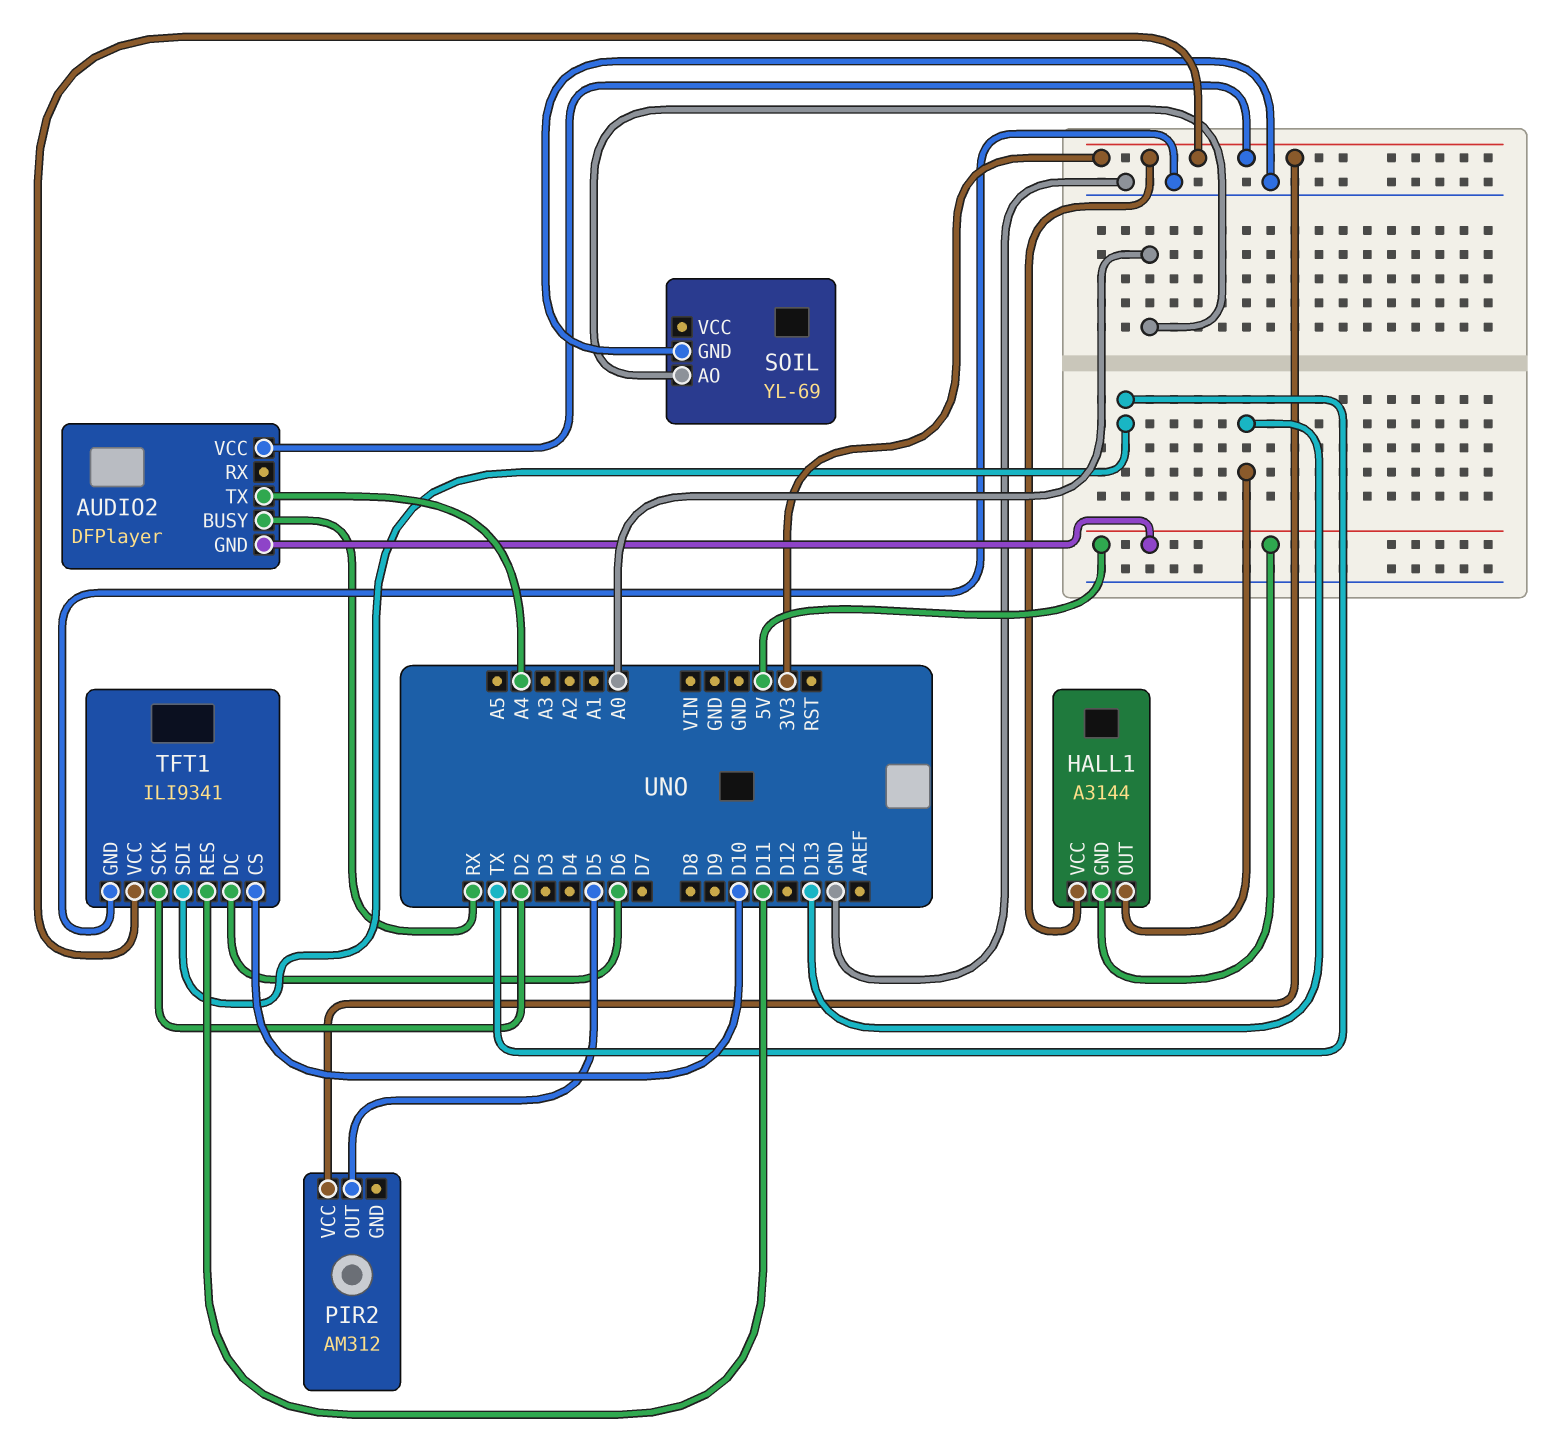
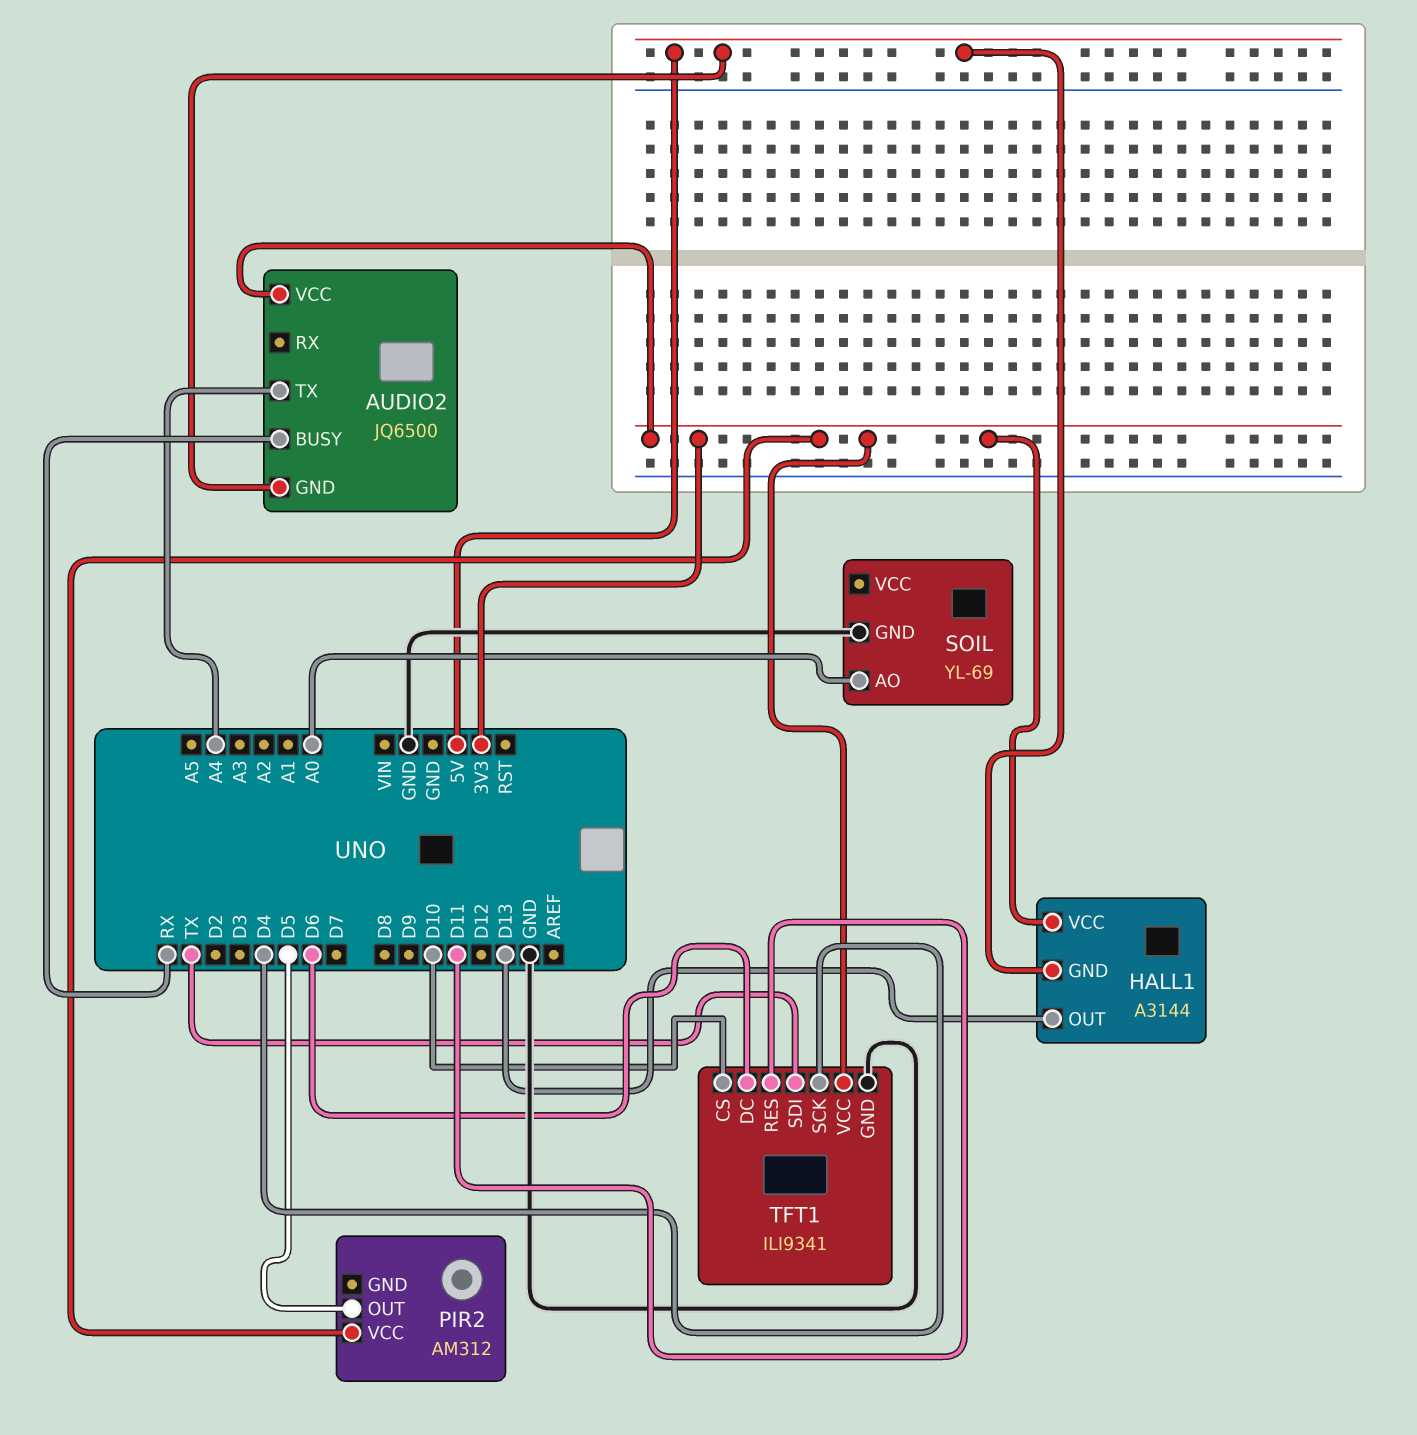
AUDIO2: DFPlayer -> JQ6500
TFT1 pin SCK: D2 -> D4

